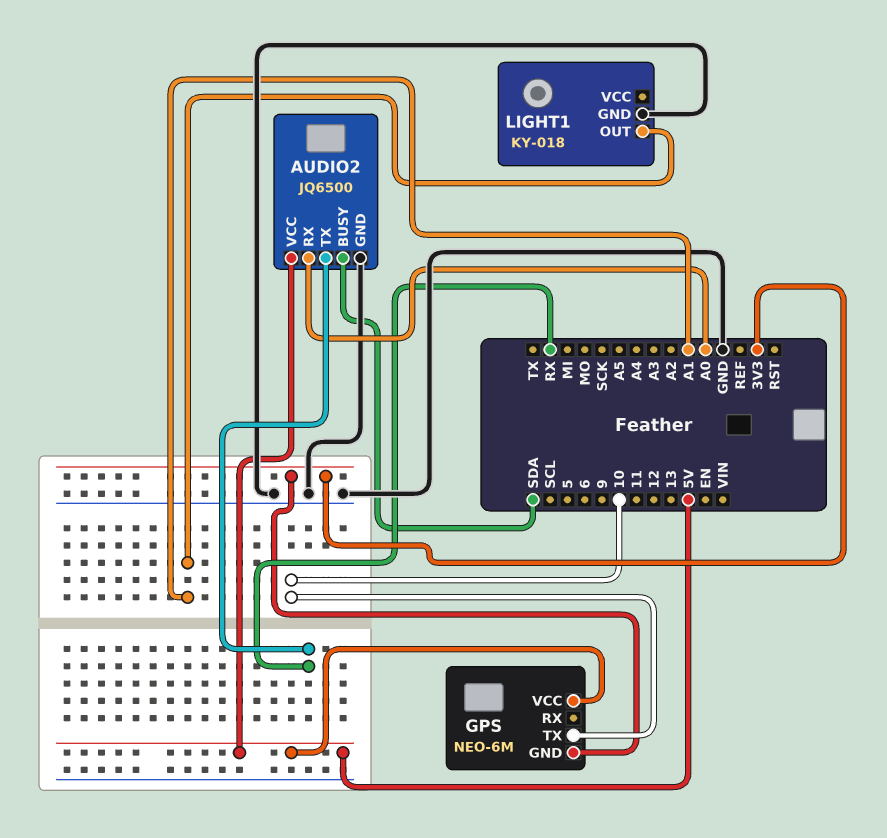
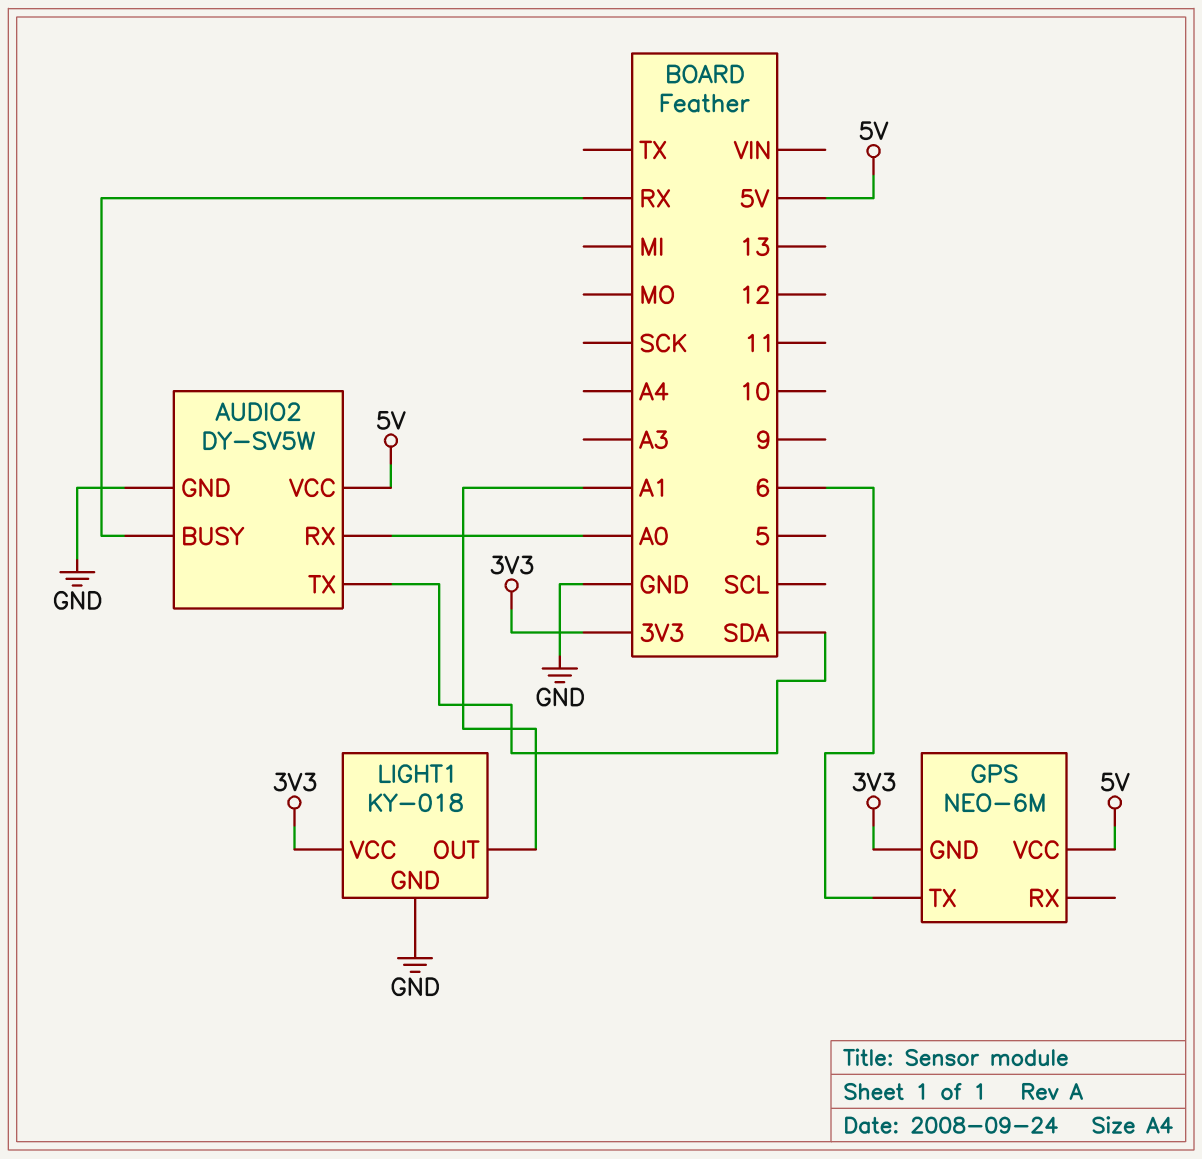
AUDIO2: JQ6500 -> DY-SV5W
AUDIO2 pin BUSY: SDA -> RX
AUDIO2 pin TX: RX -> SDA
GPS pin TX: 10 -> 6
LIGHT1 pin VCC: none -> 3V3

